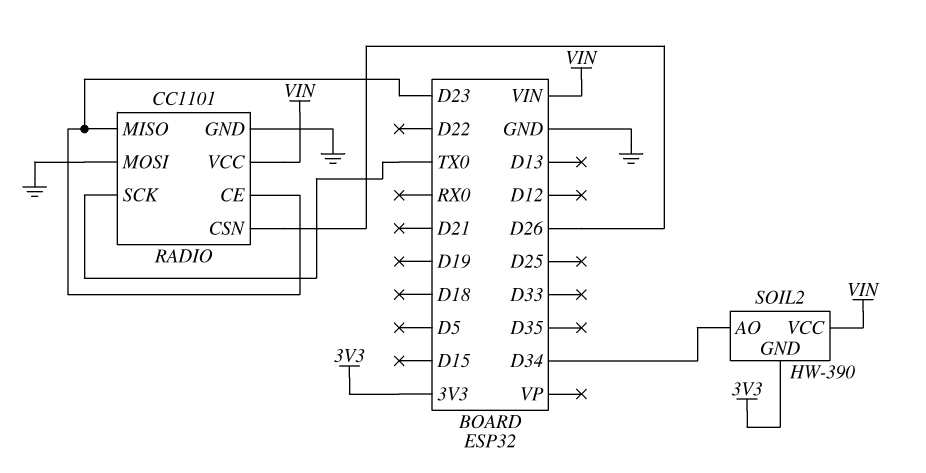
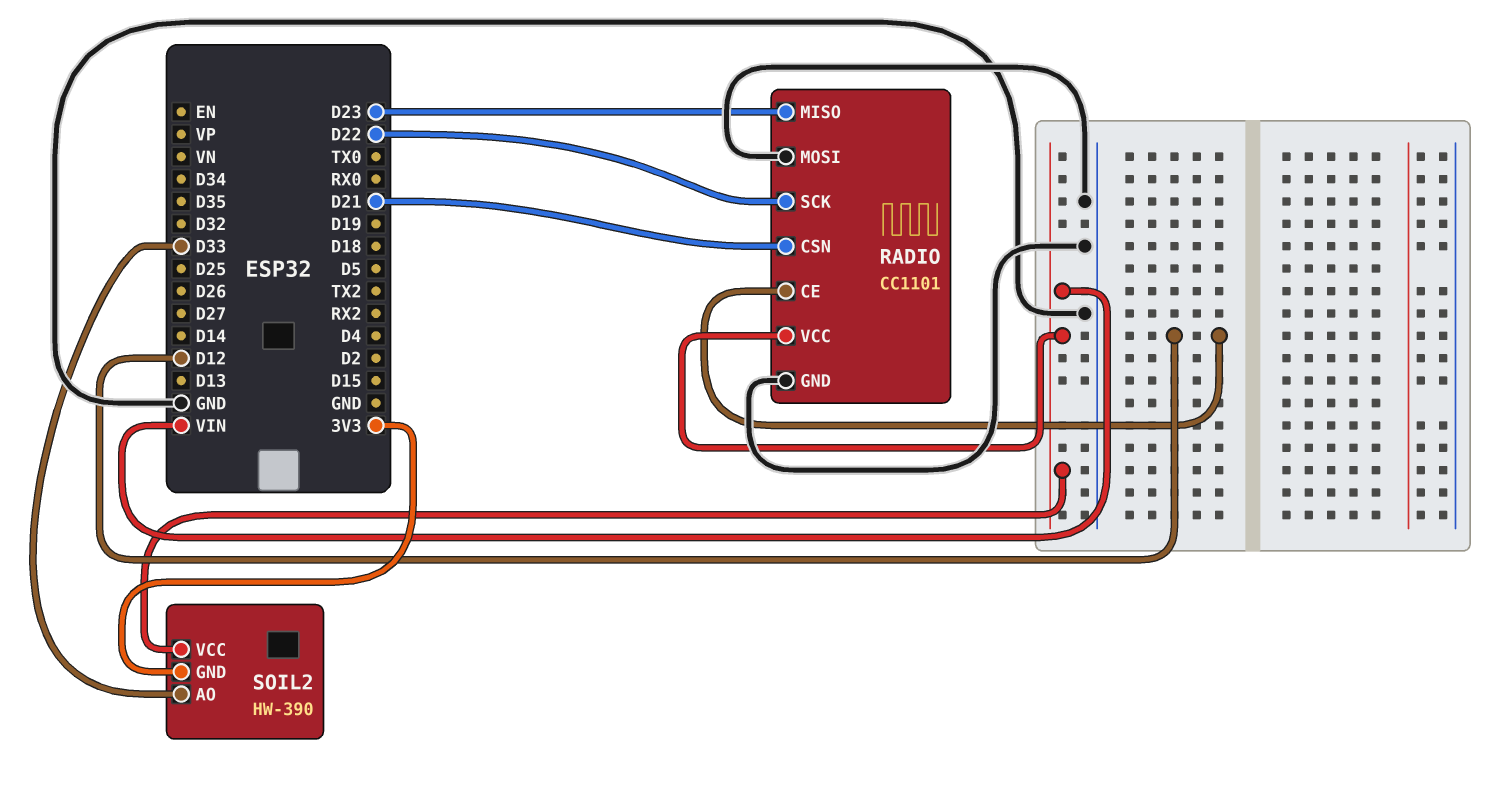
RADIO pin CE: D23 -> D12
RADIO pin CSN: D26 -> D21
RADIO pin SCK: TX0 -> D22
SOIL2 pin AO: D34 -> D33

